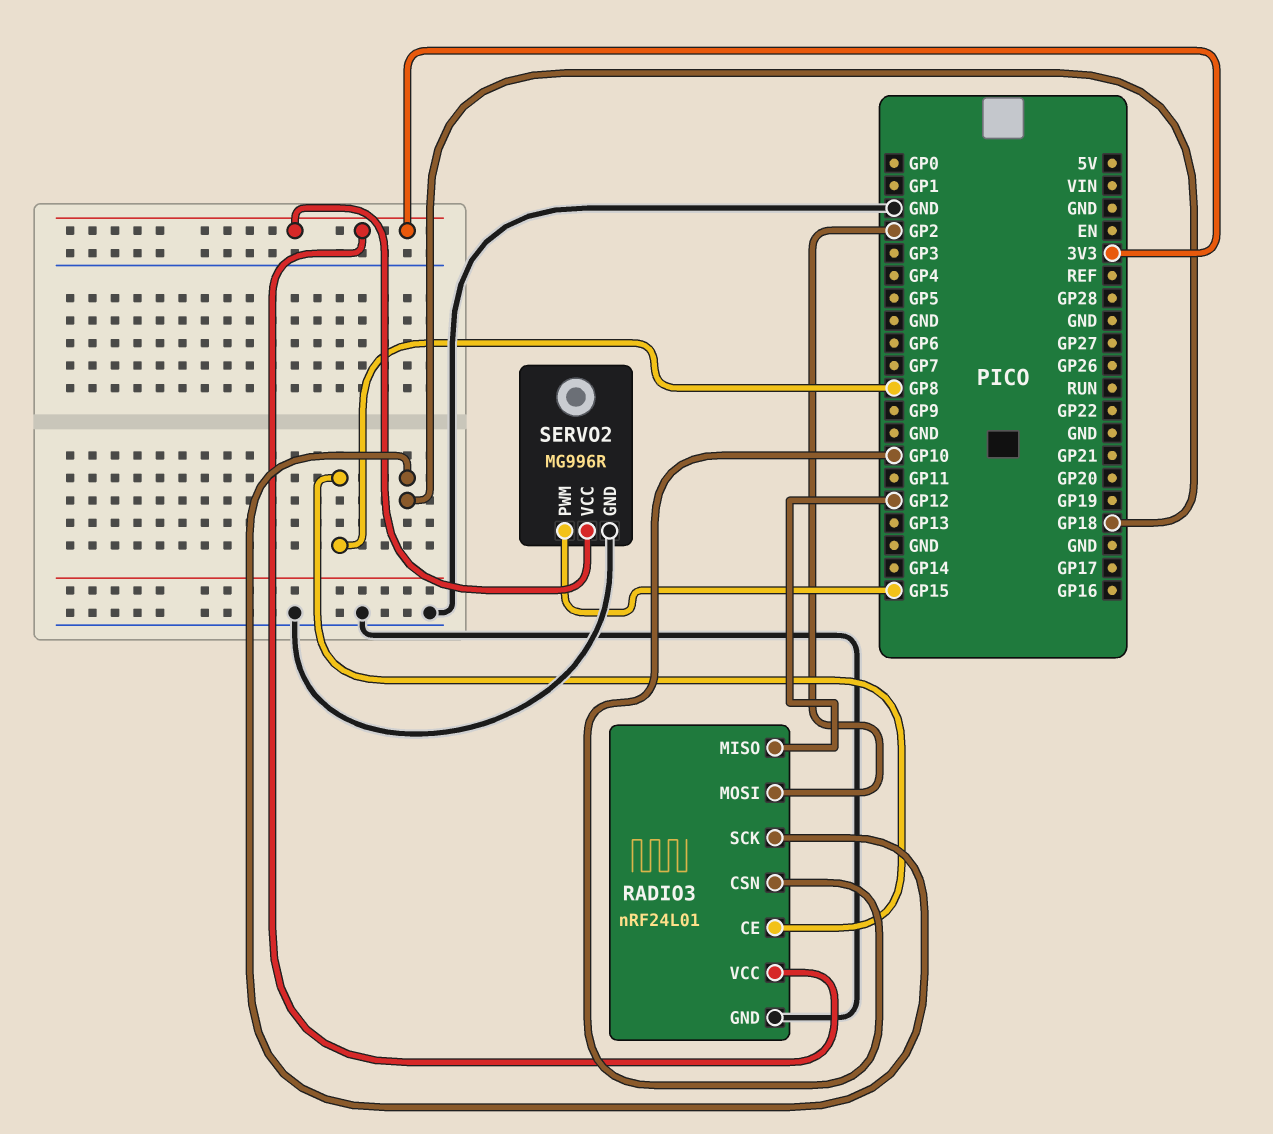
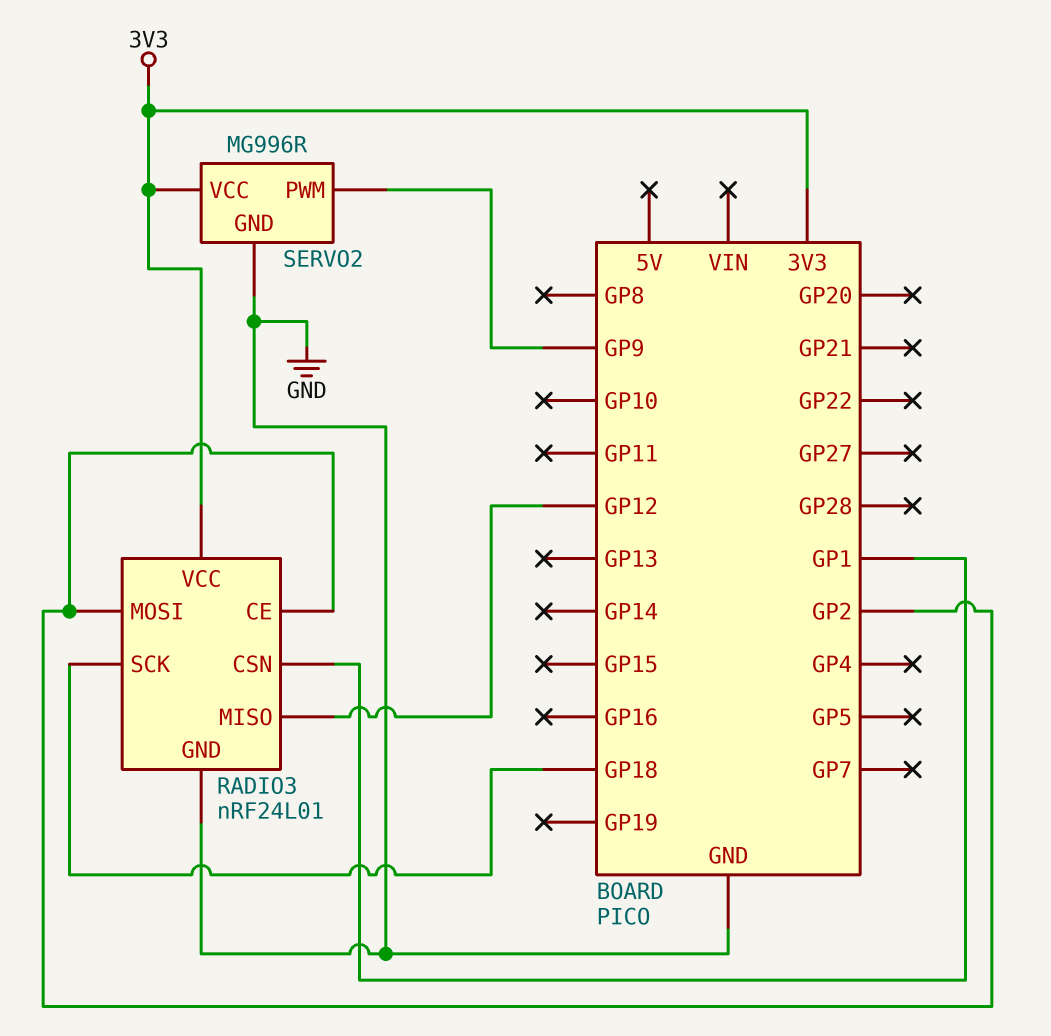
RADIO3 pin CE: GP8 -> GP2
RADIO3 pin CSN: GP10 -> GP1
SERVO2 pin PWM: GP15 -> GP9

